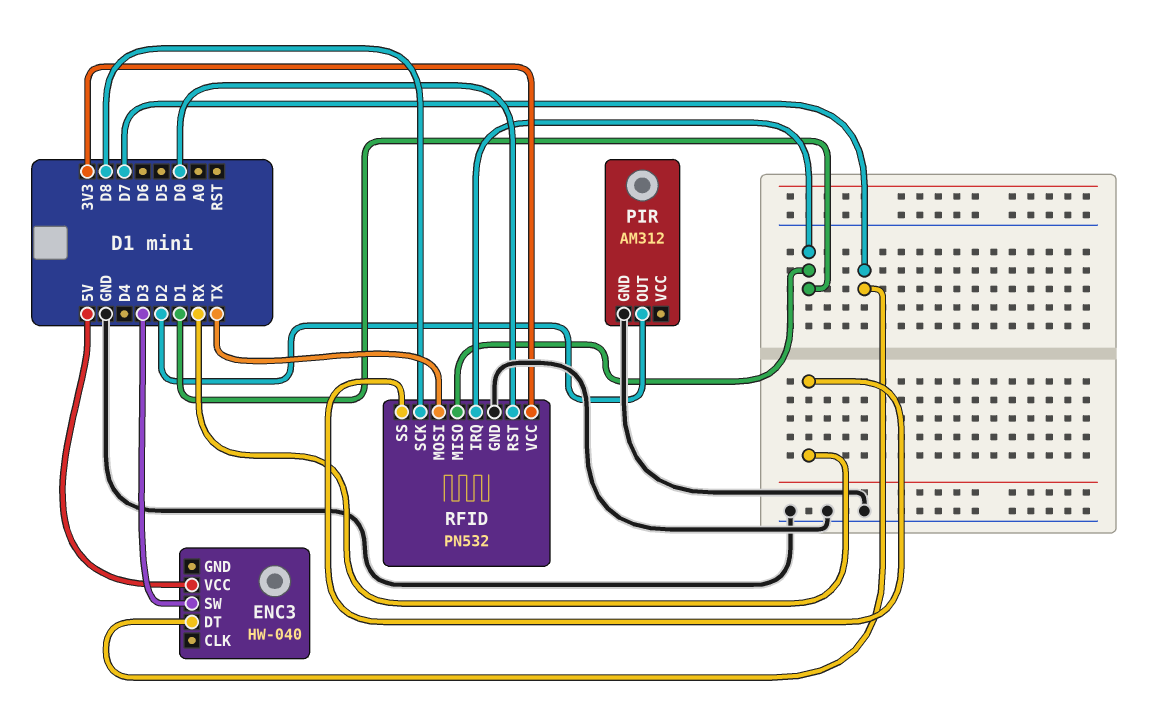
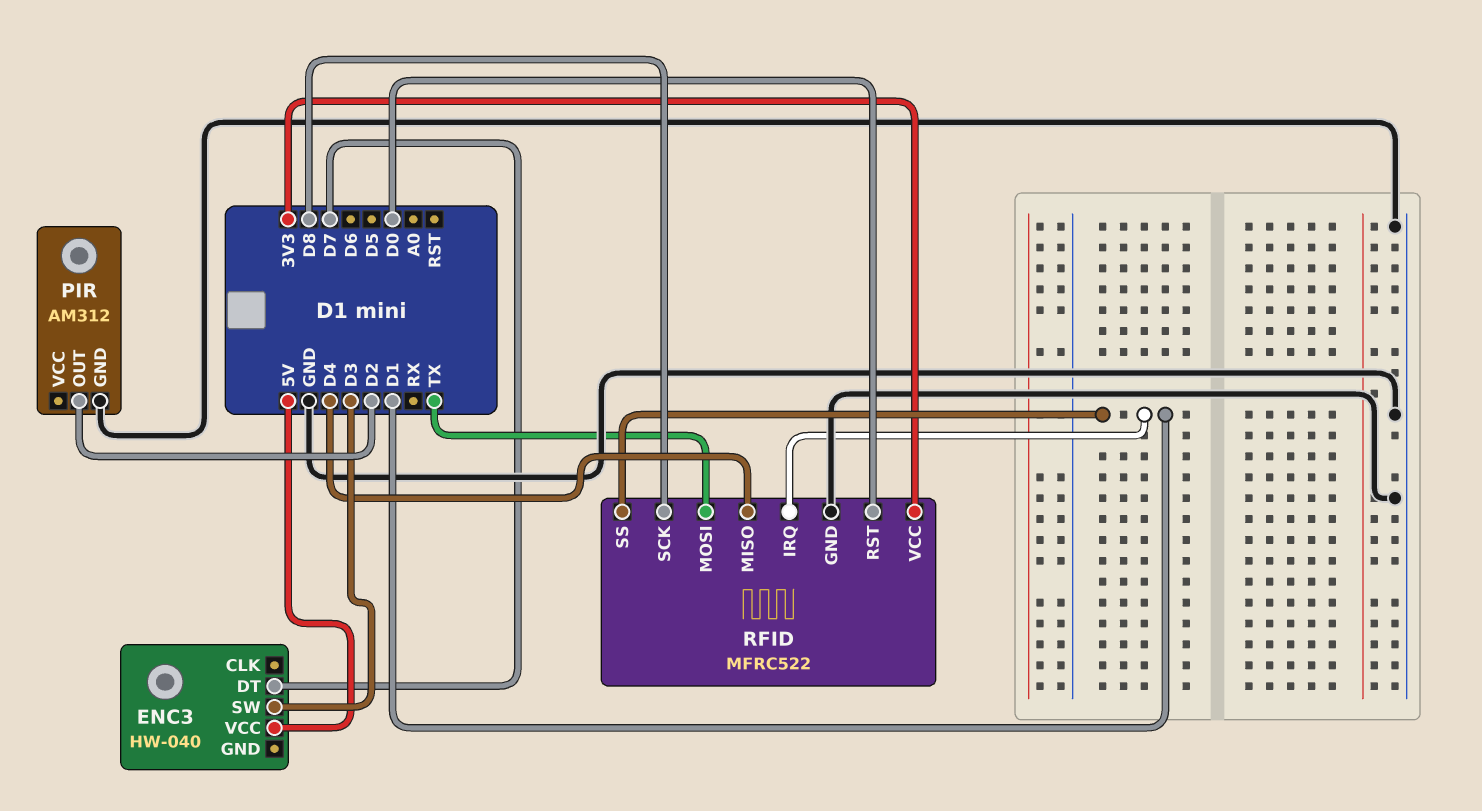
RFID: PN532 -> MFRC522
RFID pin MISO: D1 -> D4
RFID pin SS: RX -> D1

